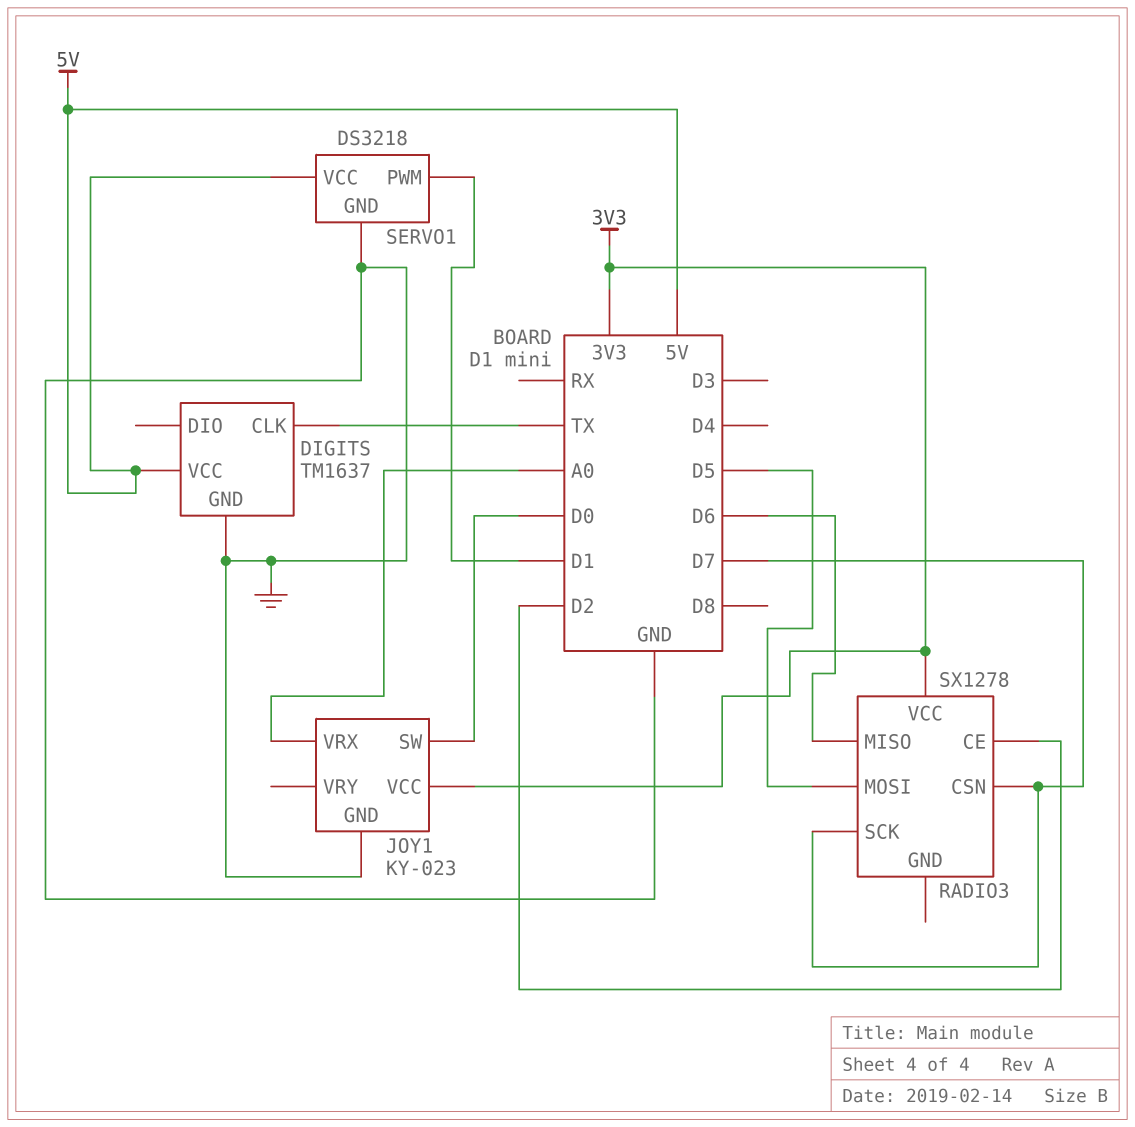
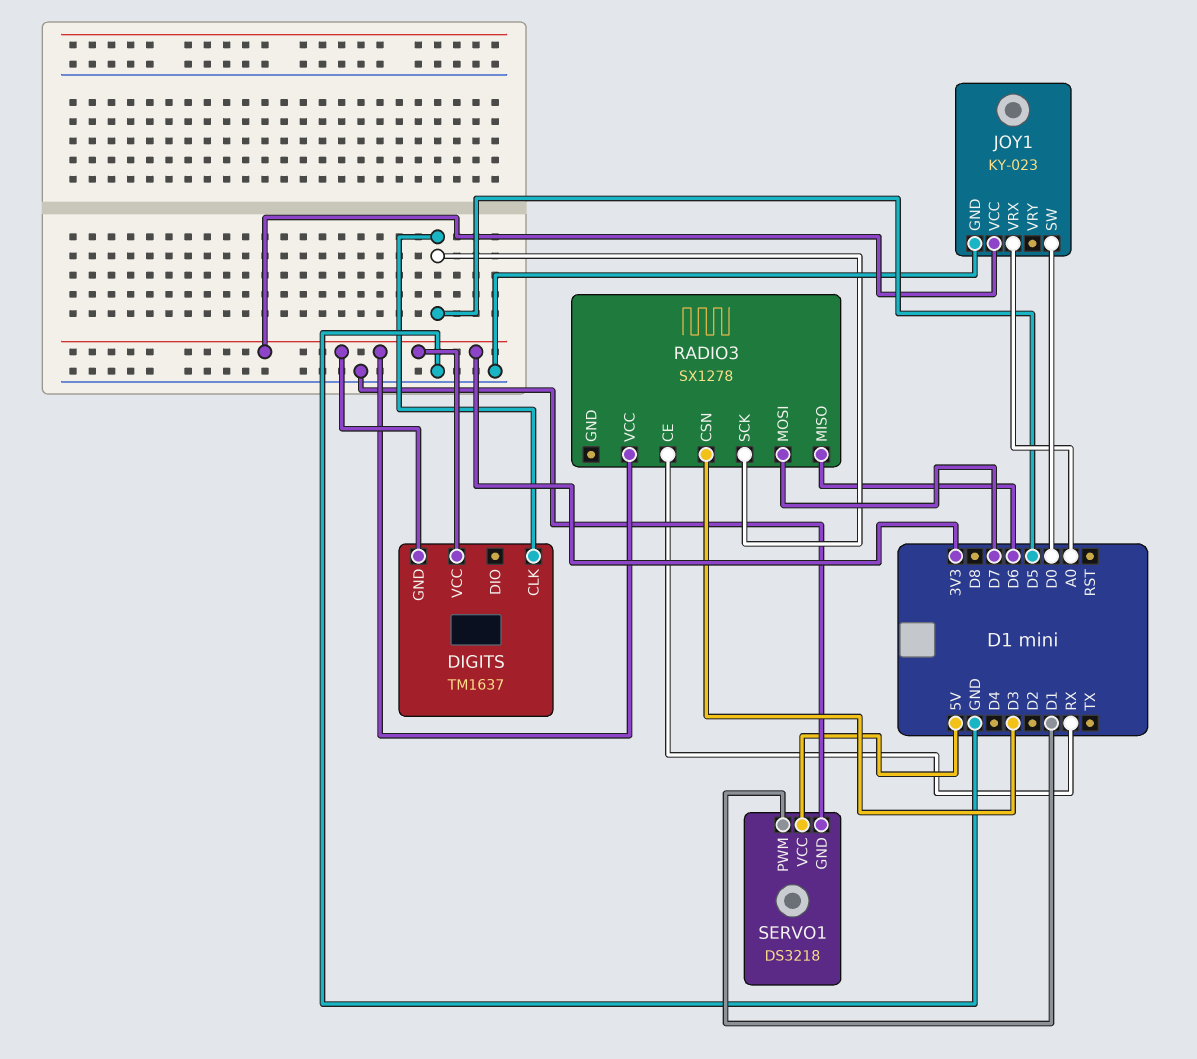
DIGITS pin CLK: TX -> D5
DIGITS pin GND: GND -> 3V3
DIGITS pin VCC: 5V -> 3V3
RADIO3 pin CE: D2 -> RX
RADIO3 pin CSN: D7 -> D3
RADIO3 pin MOSI: D5 -> D7
RADIO3 pin SCK: D7 -> D5

